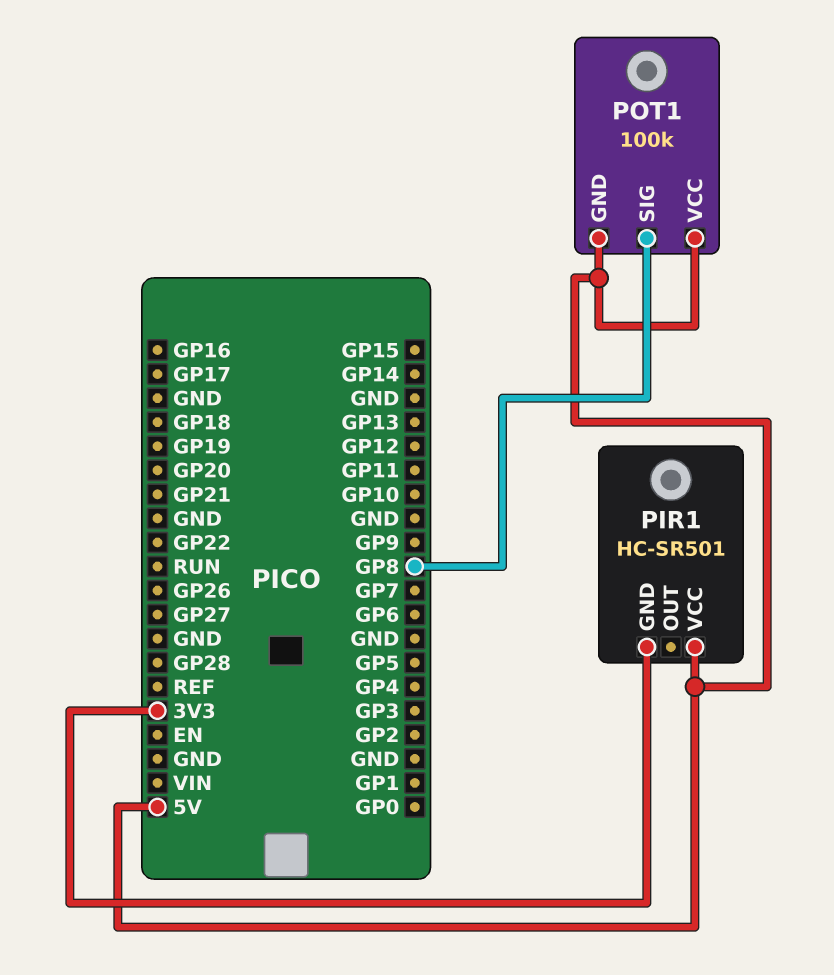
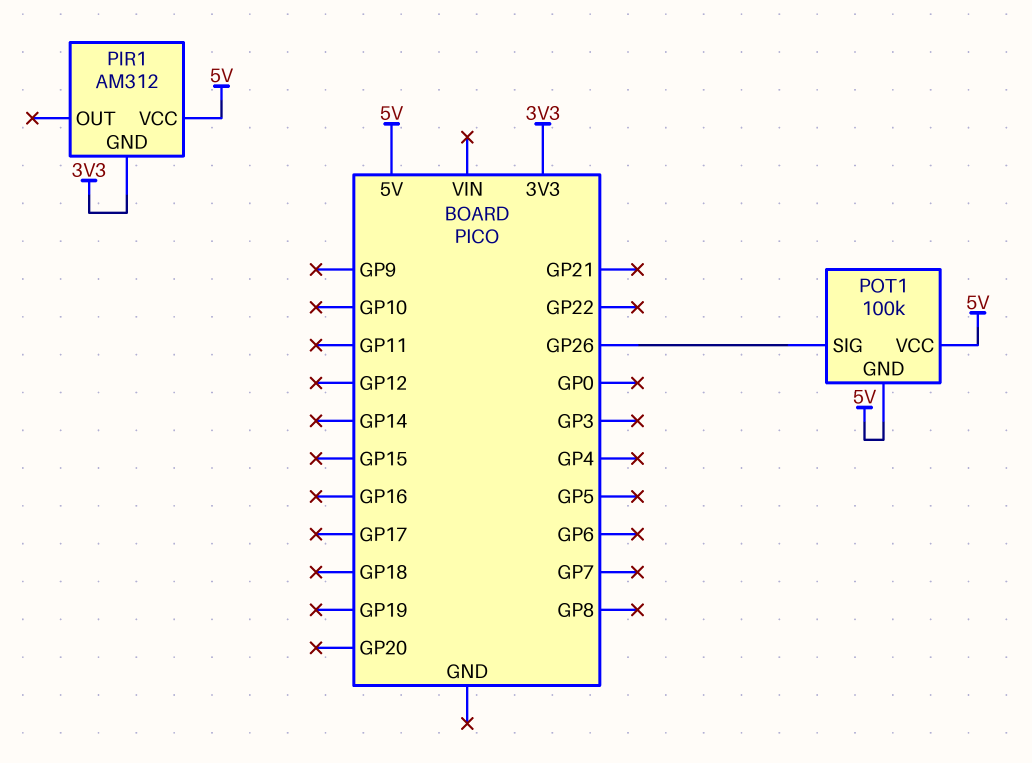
PIR1: HC-SR501 -> AM312
POT1 pin SIG: GP8 -> GP26

